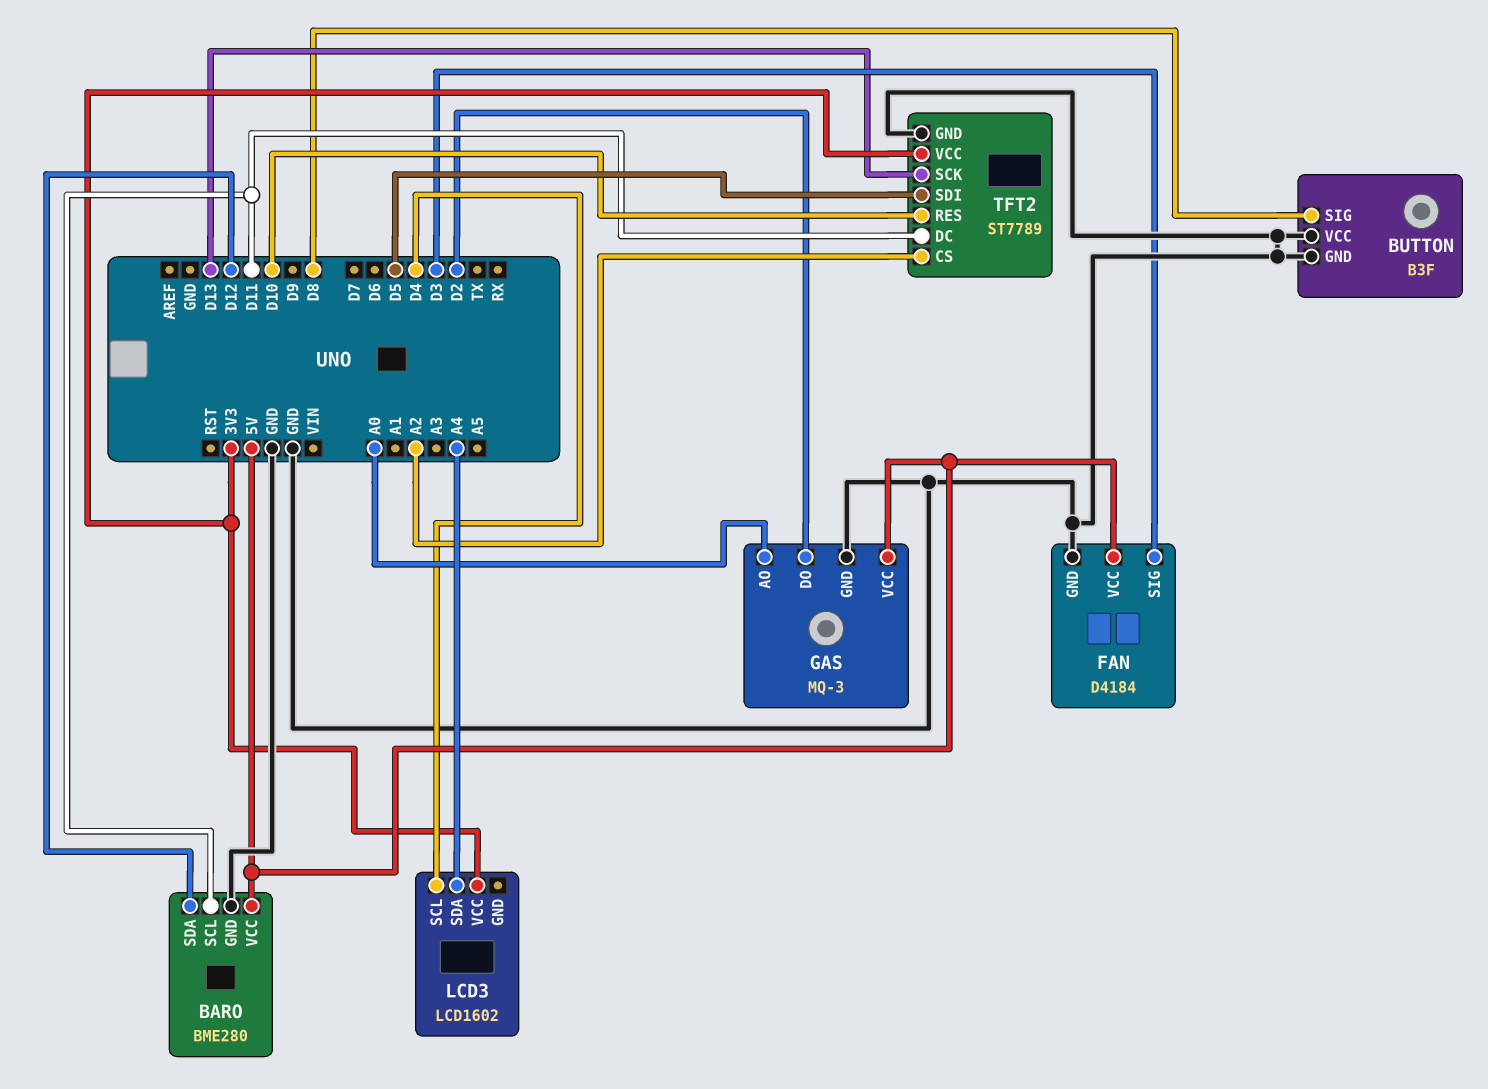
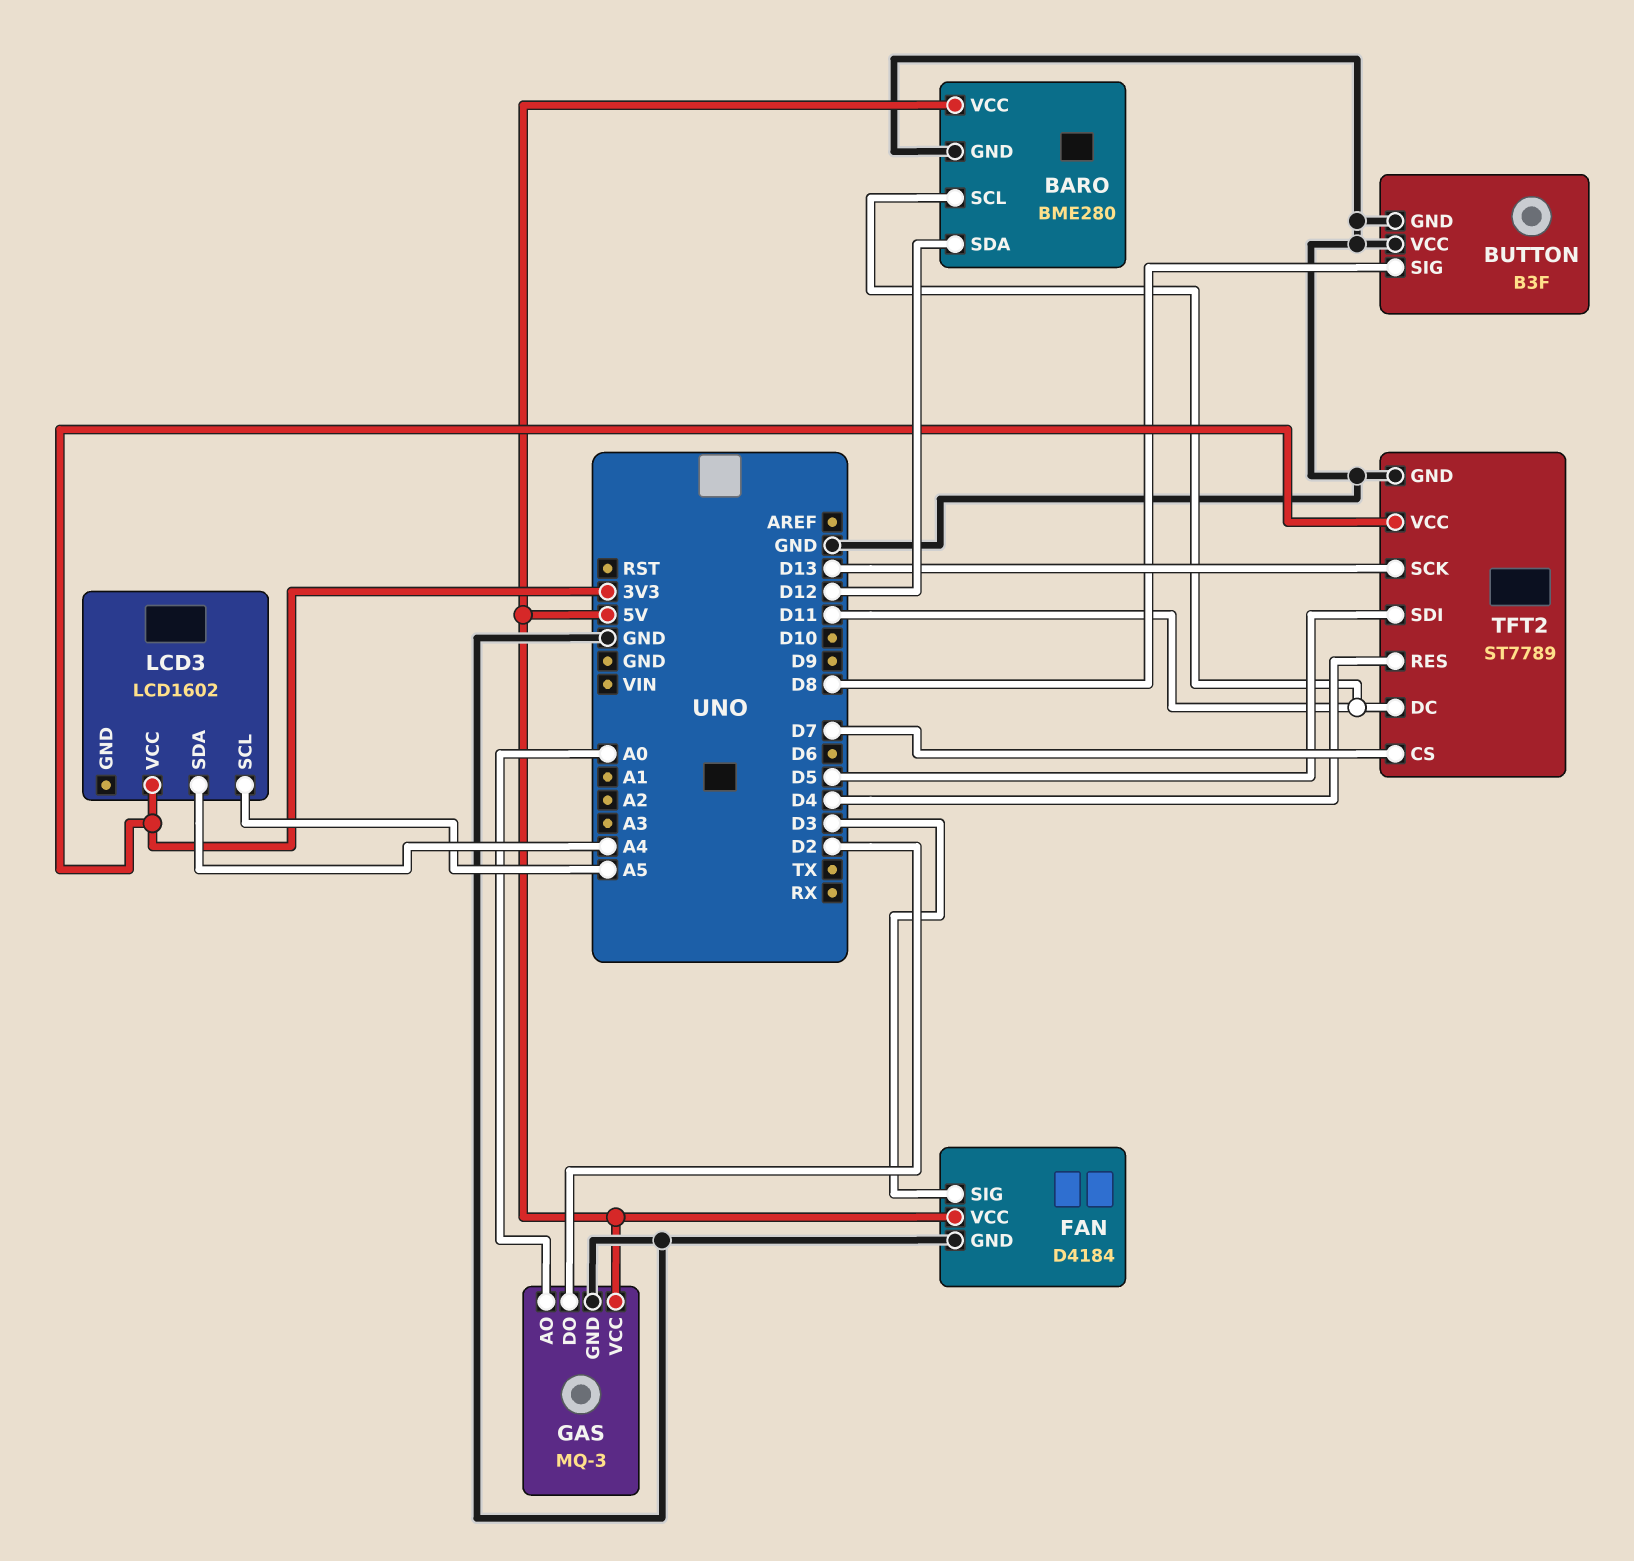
LCD3 pin SCL: D4 -> A5
TFT2 pin CS: A2 -> D7
TFT2 pin RES: D10 -> D4

